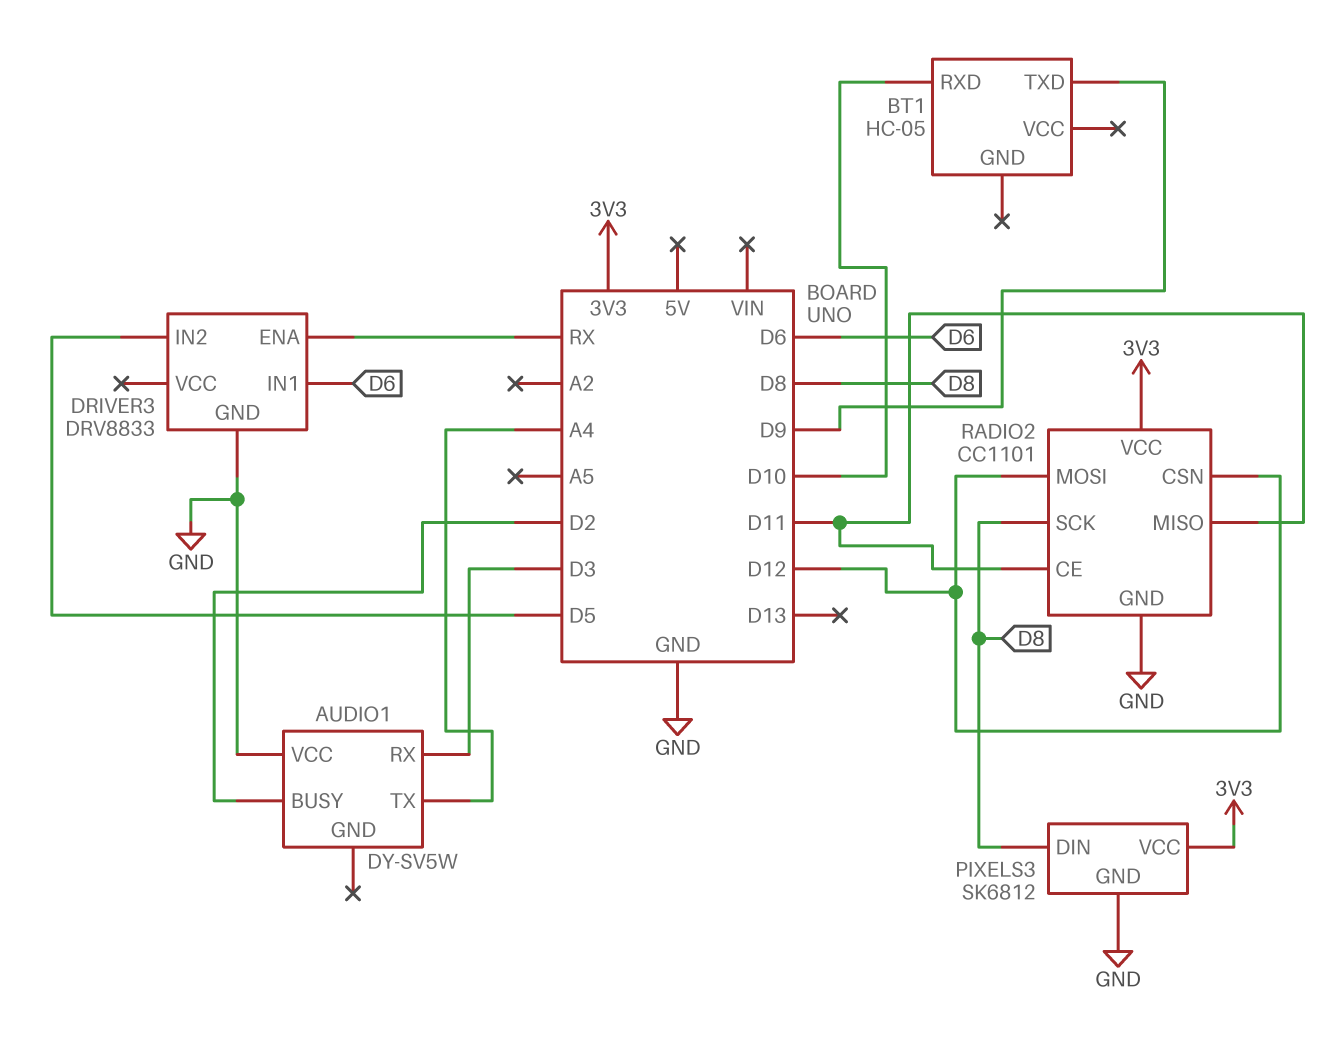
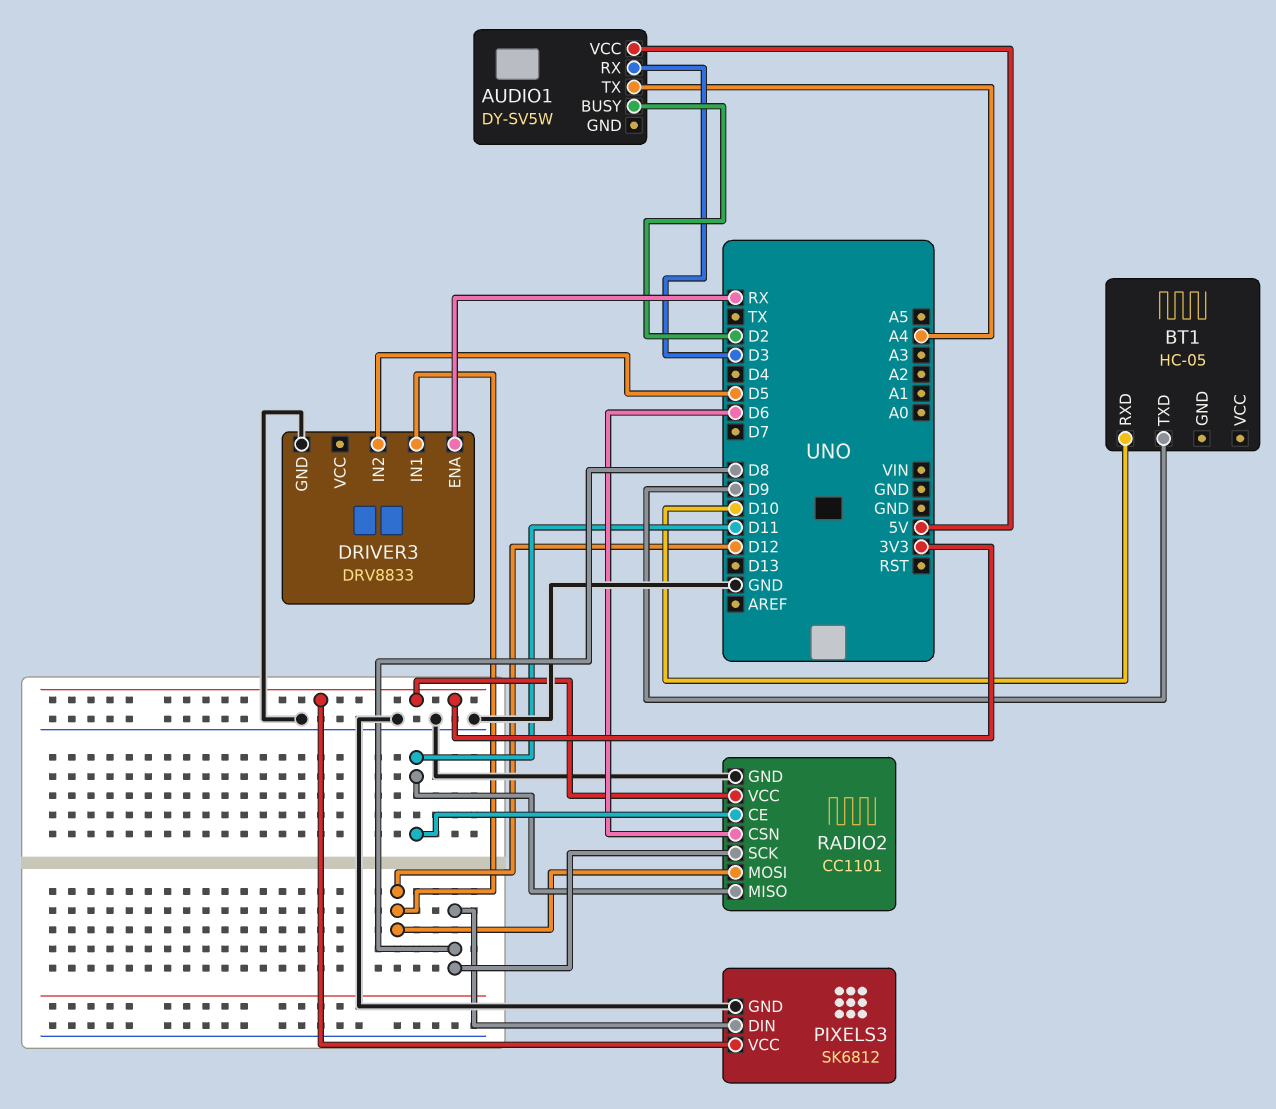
AUDIO1 pin VCC: GND -> 5V
DRIVER3 pin IN1: D6 -> D12
RADIO2 pin CSN: D12 -> D6

